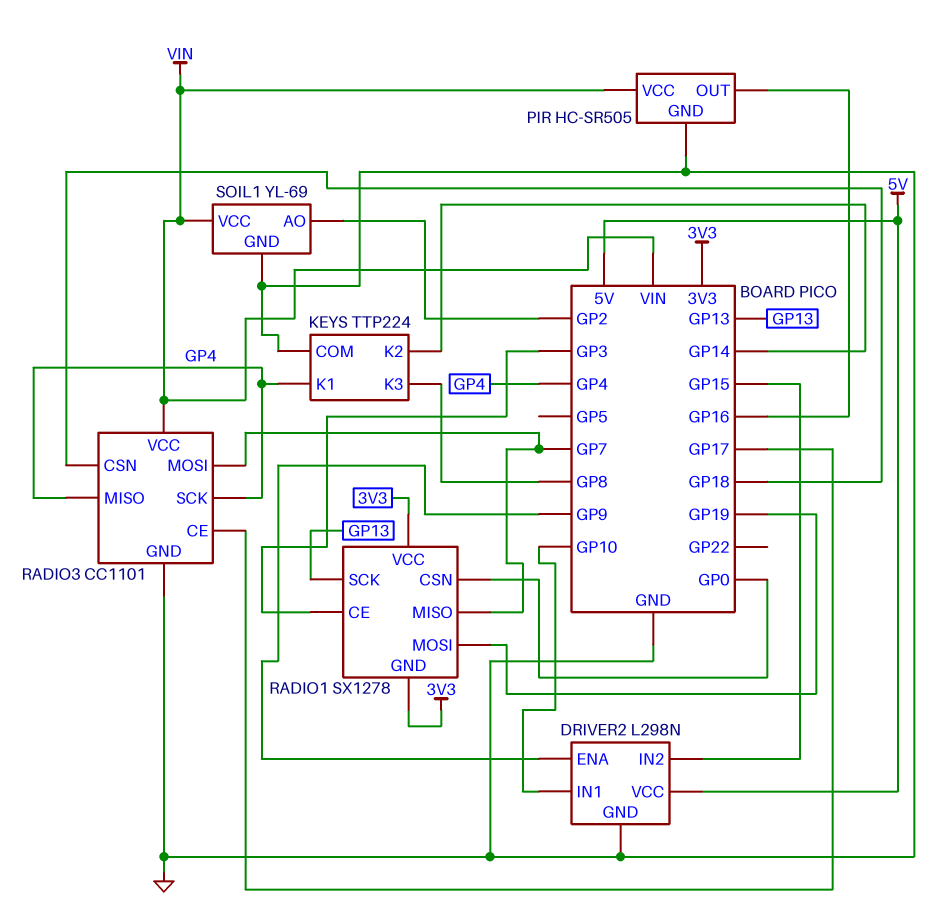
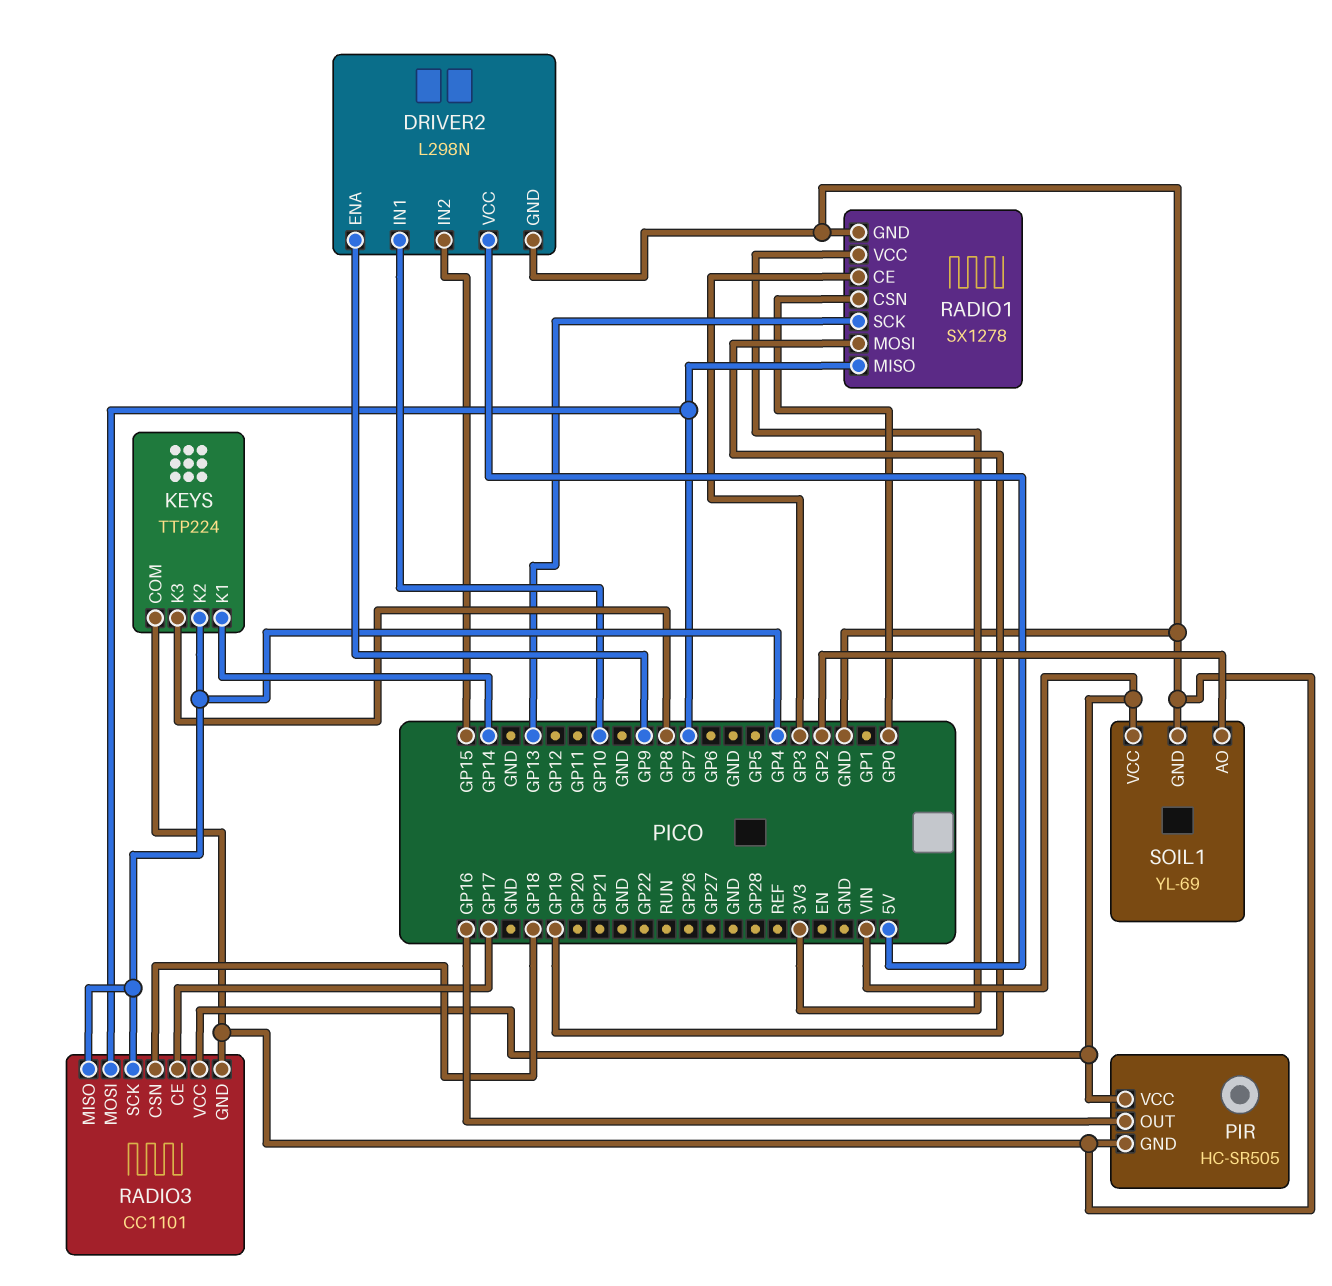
KEYS pin K1: GP4 -> GP14
KEYS pin K2: GP14 -> GP4
RADIO1 pin GND: 3V3 -> GND

